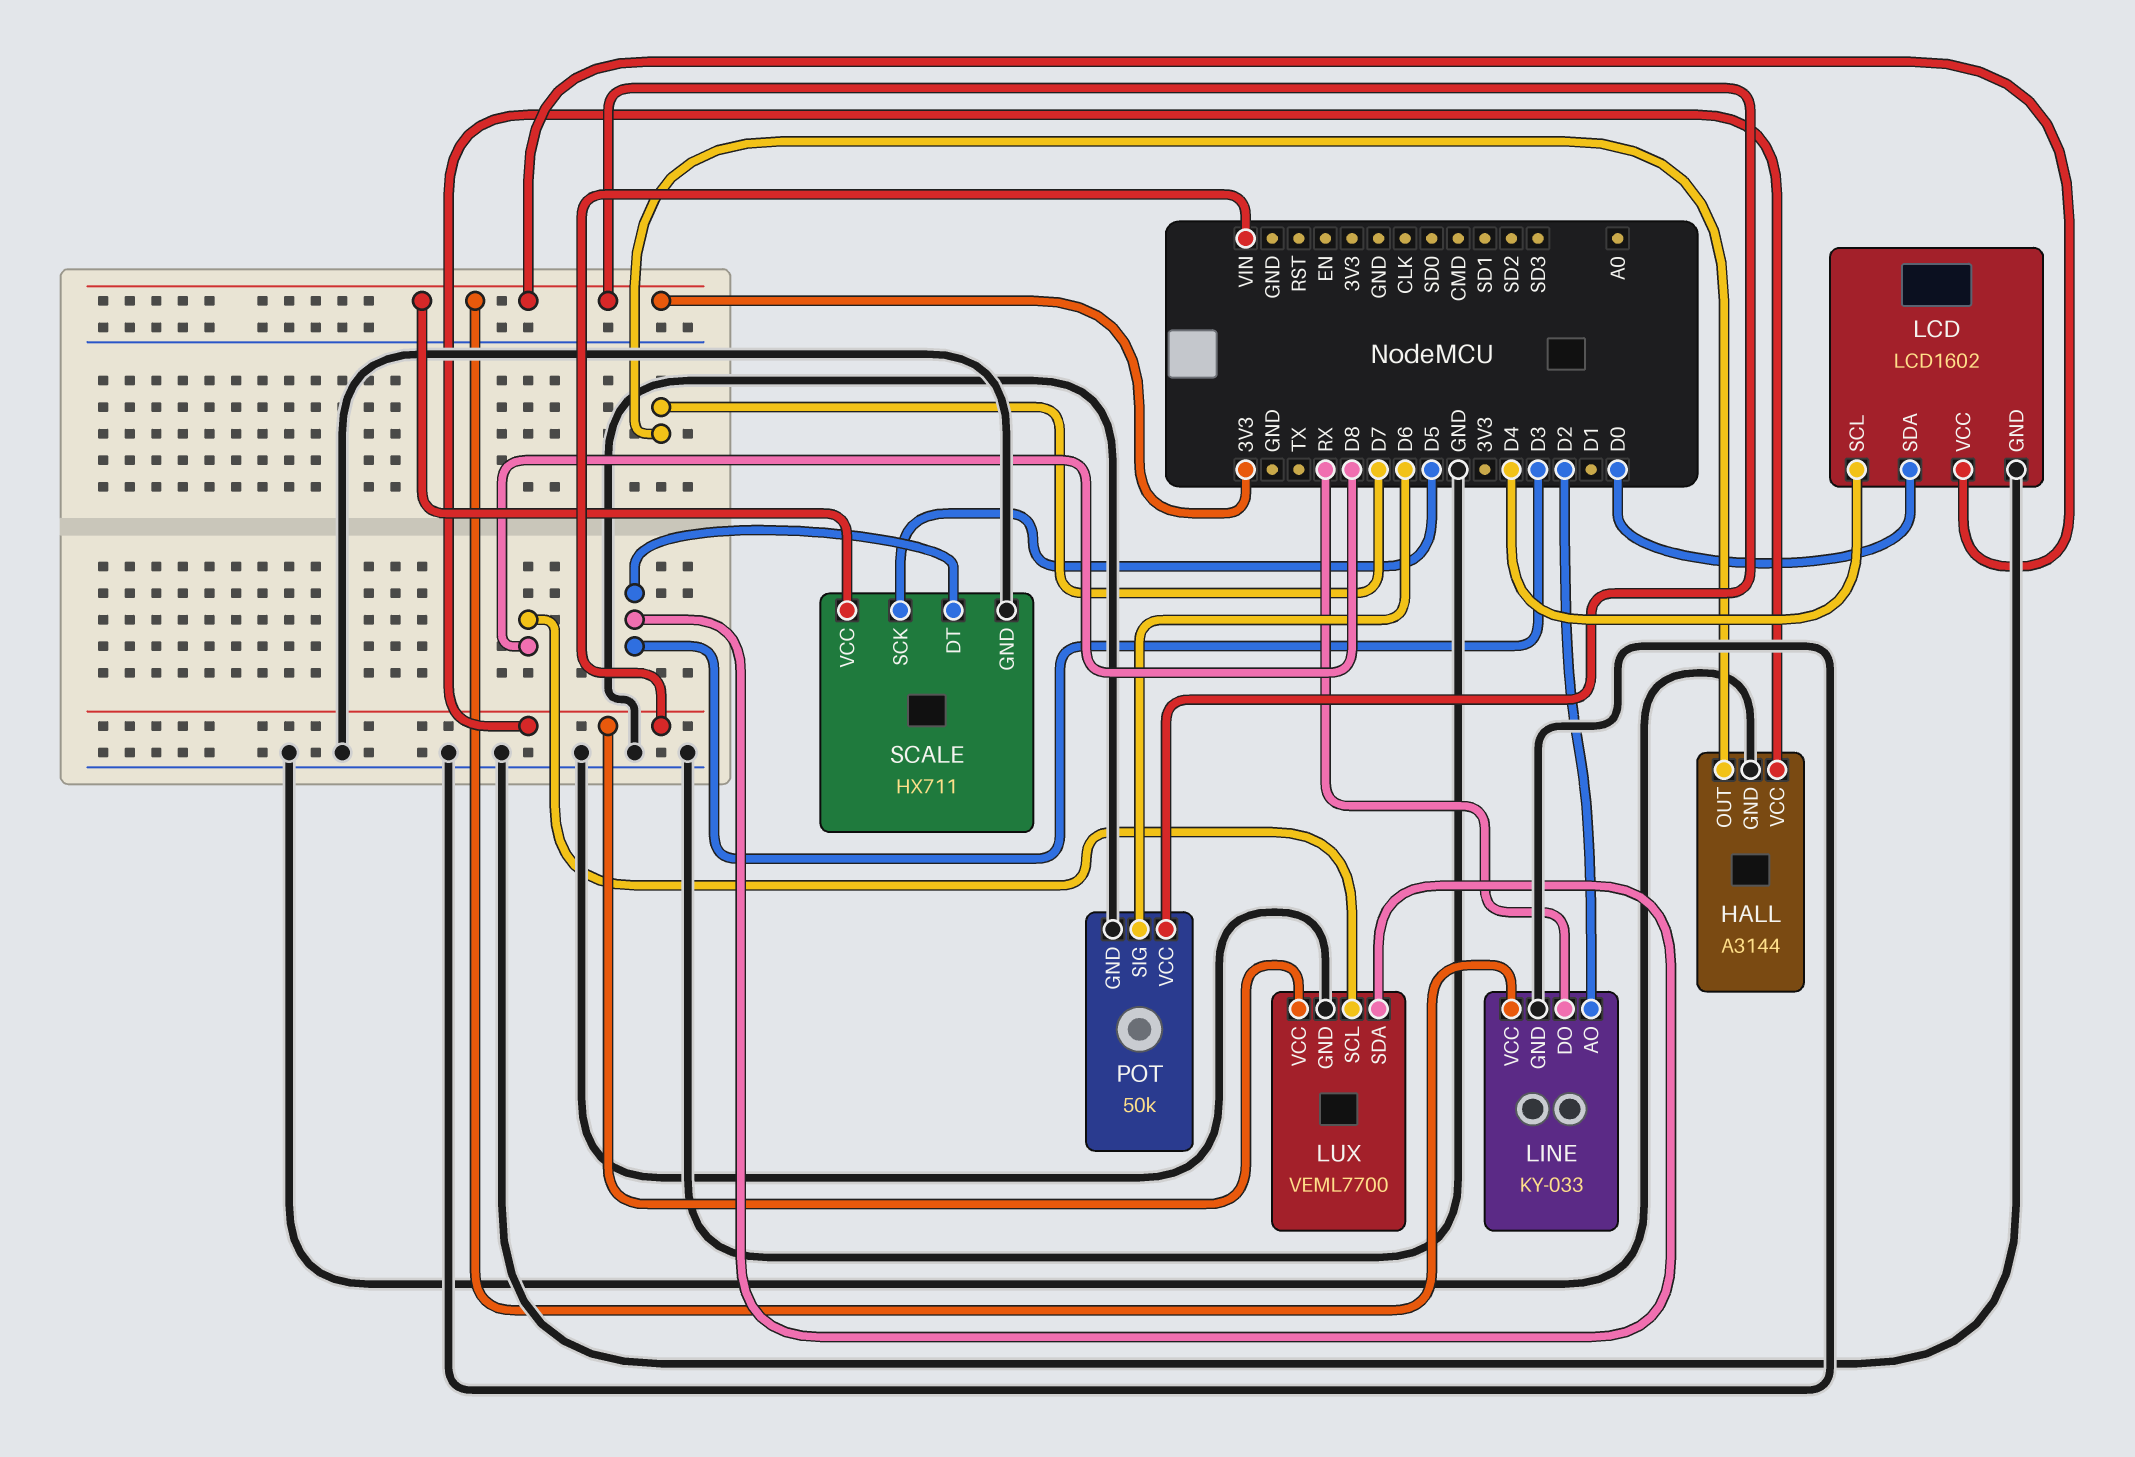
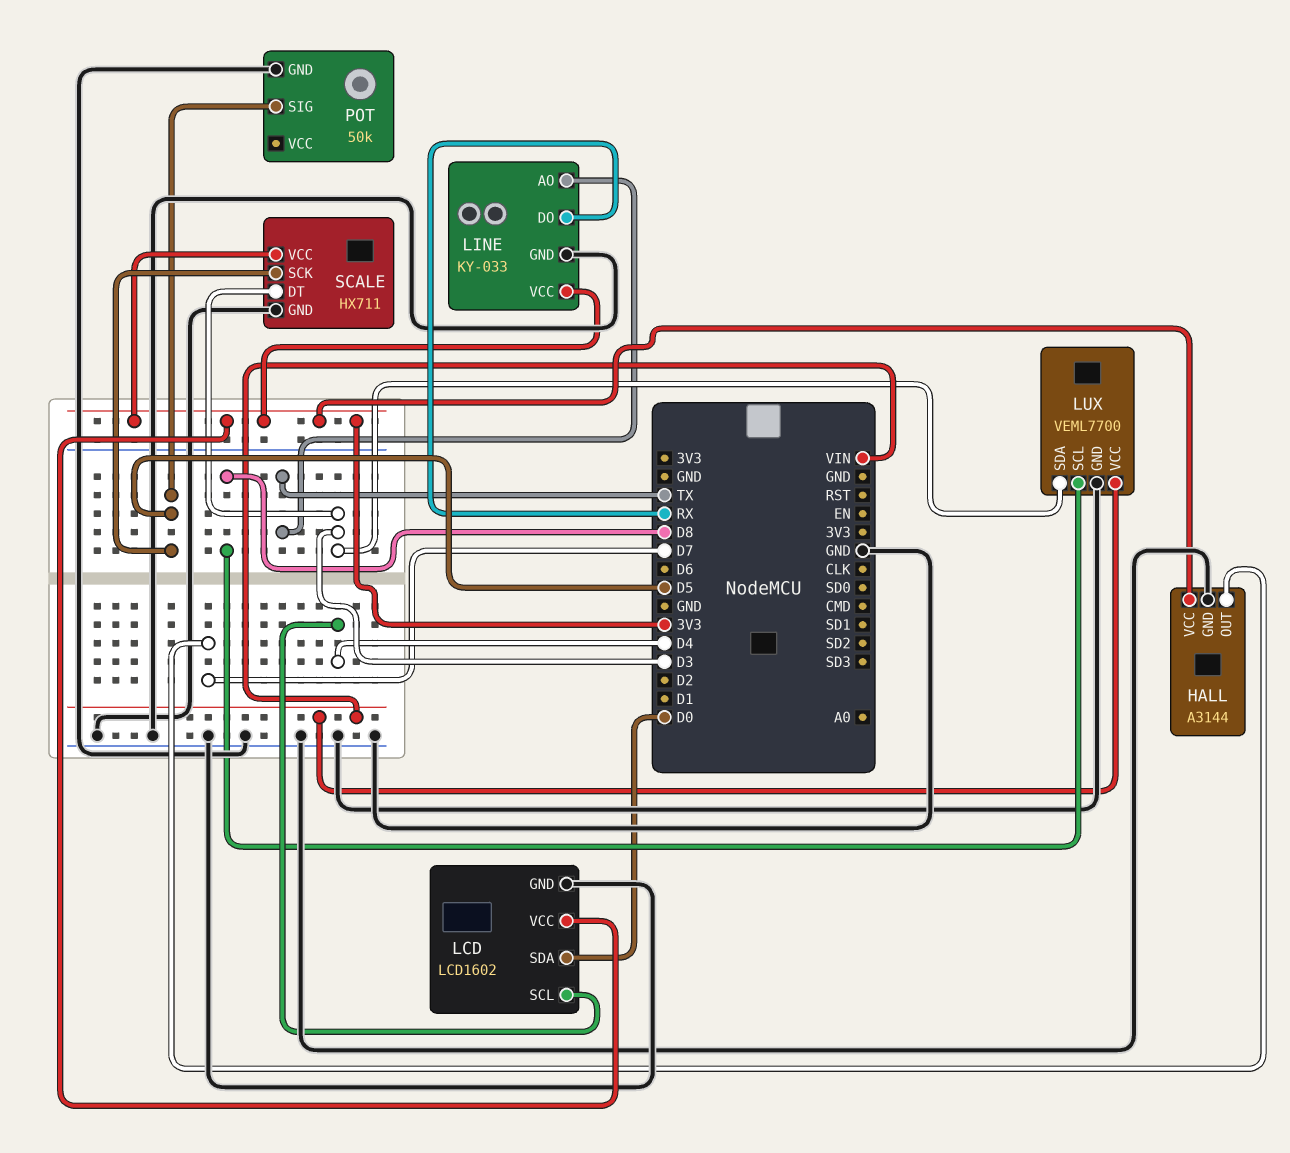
HALL pin VCC: VIN -> 3V3
LINE pin AO: D2 -> TX
POT pin SIG: D6 -> D5
POT pin VCC: 3V3 -> none

